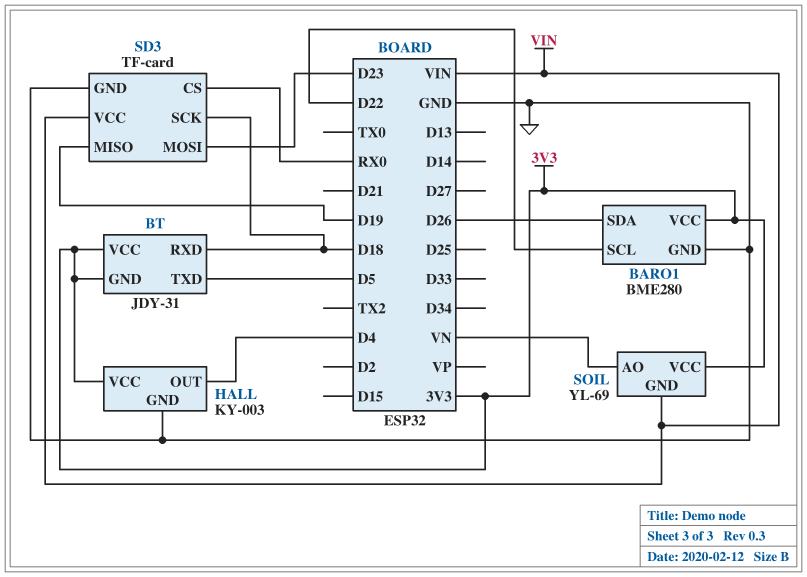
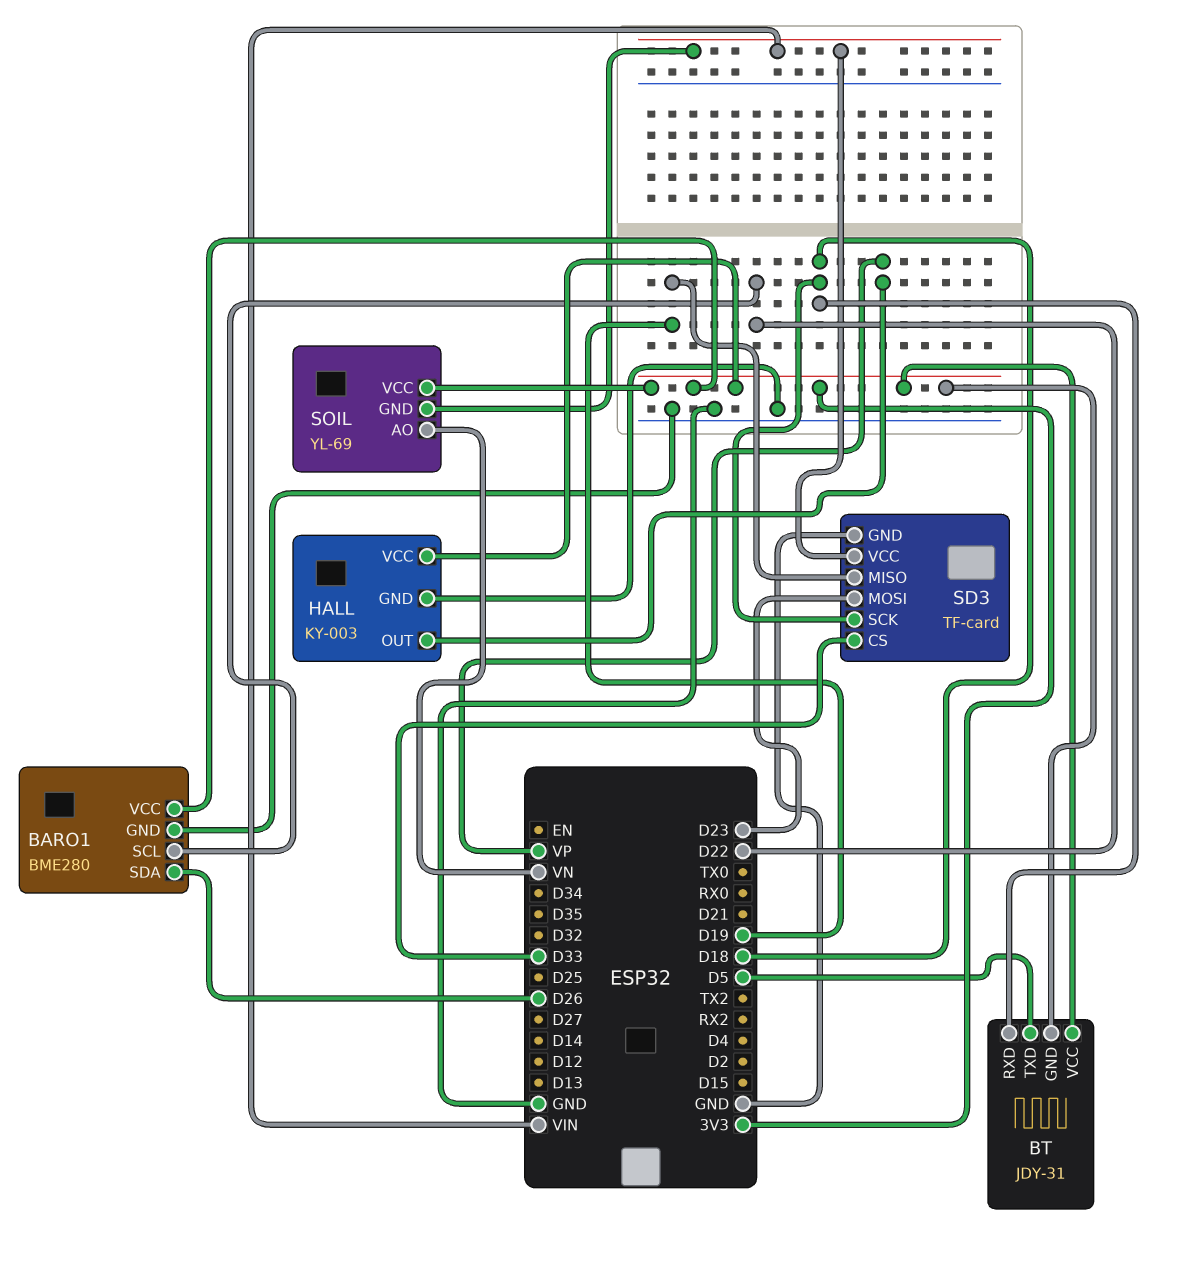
HALL pin OUT: D4 -> VP
SD3 pin CS: RX0 -> D33

